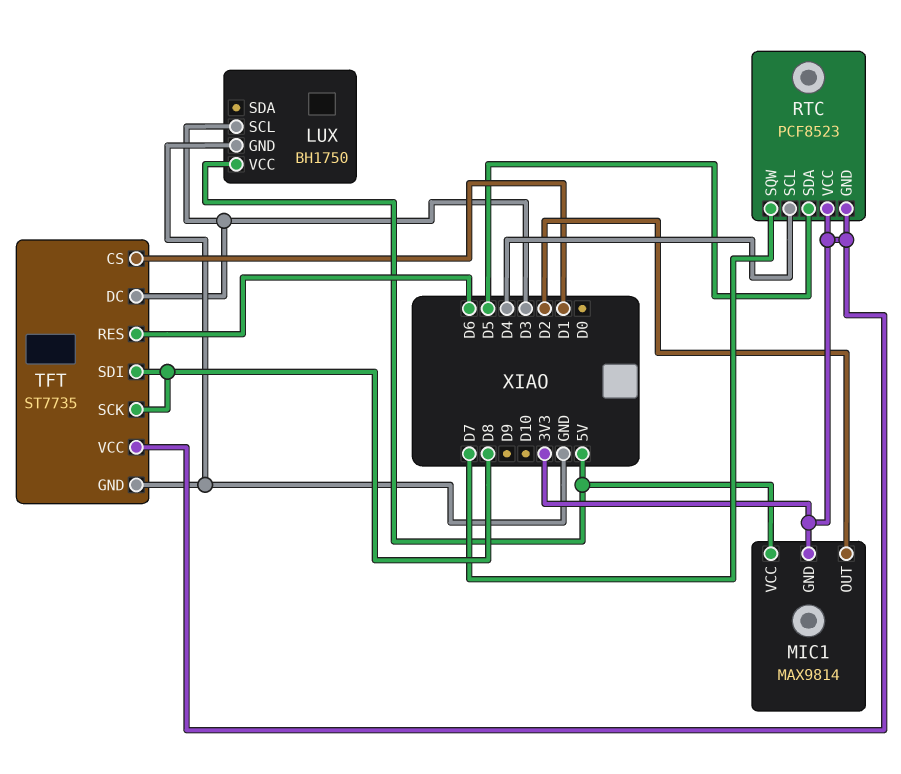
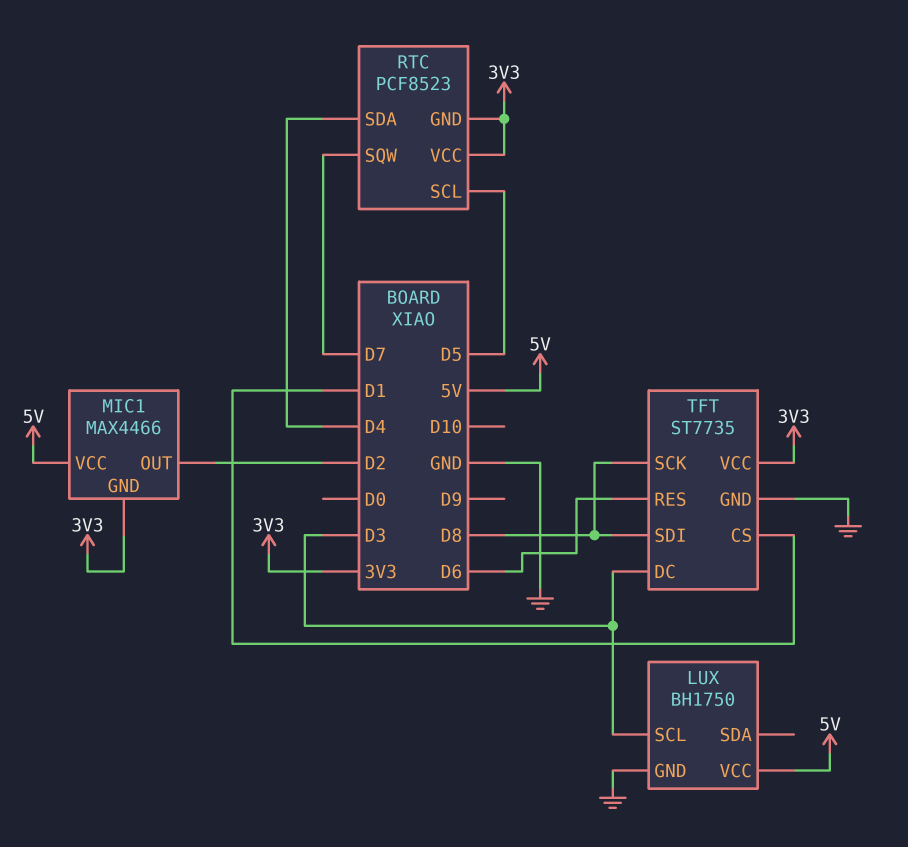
MIC1: MAX9814 -> MAX4466
RTC pin SCL: D4 -> D5
RTC pin SDA: D5 -> D4

